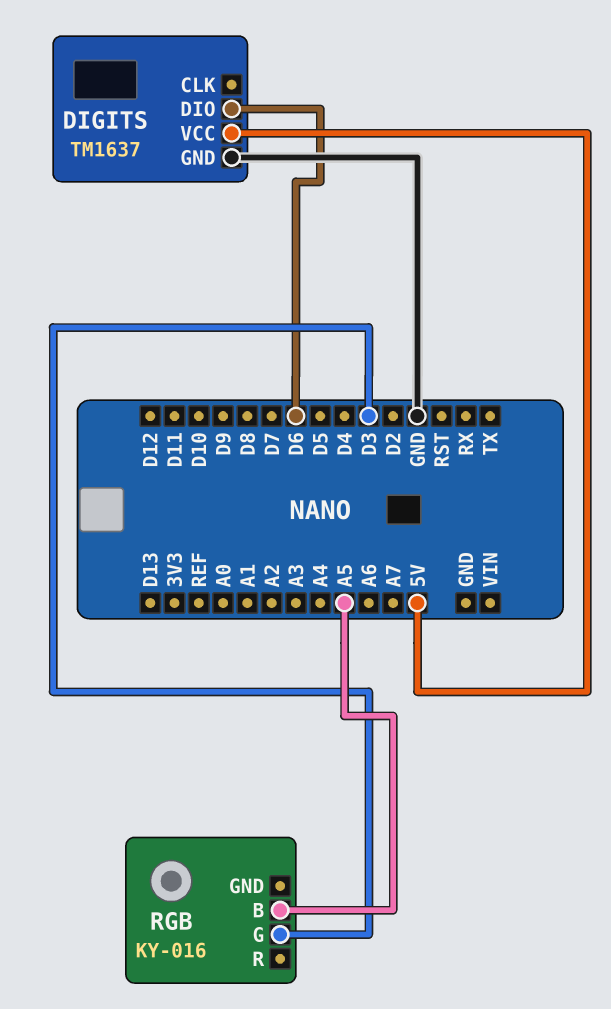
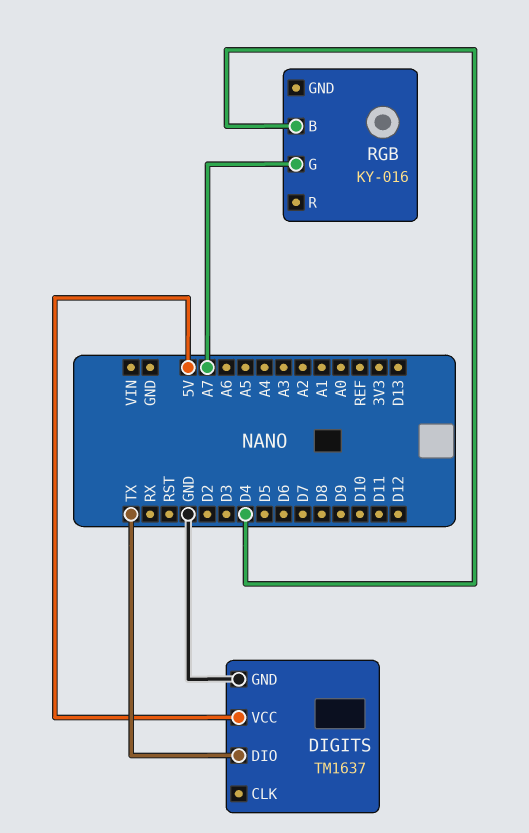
DIGITS pin DIO: D6 -> TX
RGB pin B: A5 -> D4
RGB pin G: D3 -> A7

